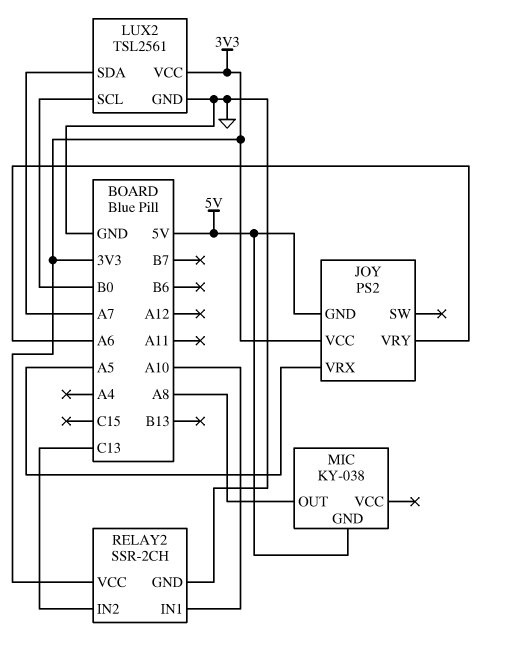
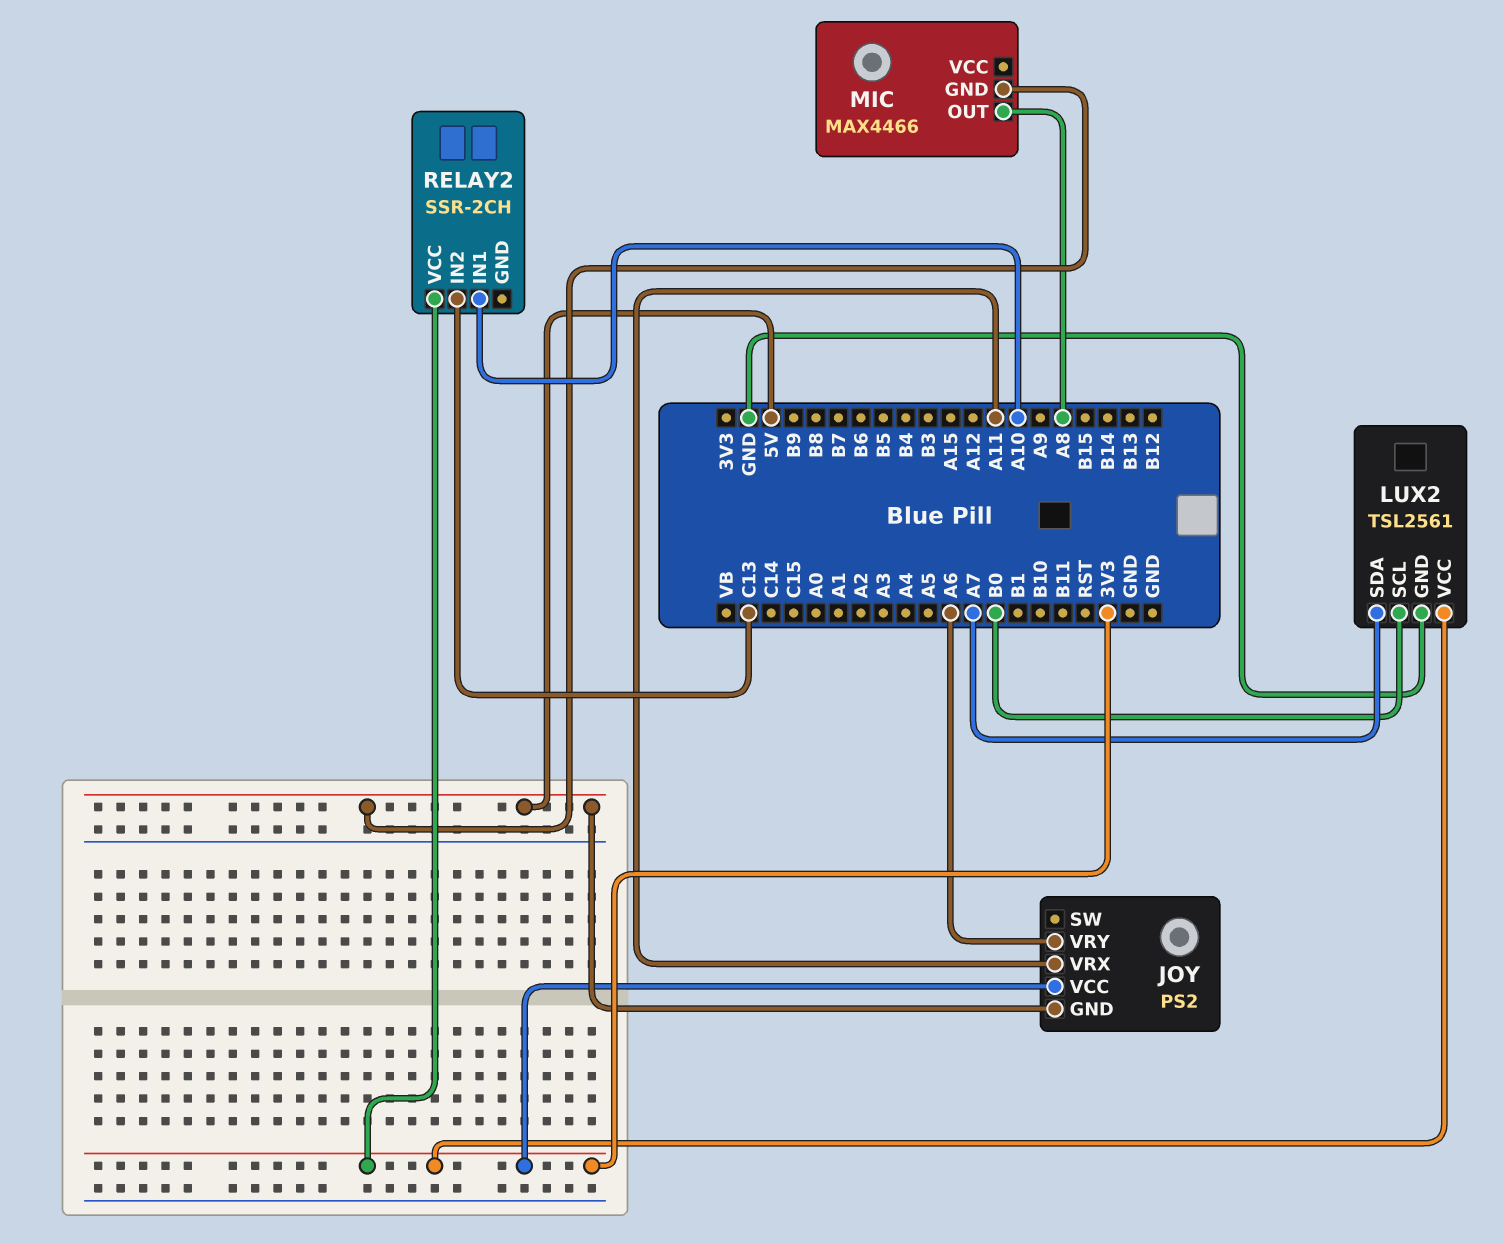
JOY pin VRX: A5 -> A11
MIC: KY-038 -> MAX4466
RELAY2 pin GND: GND -> none

